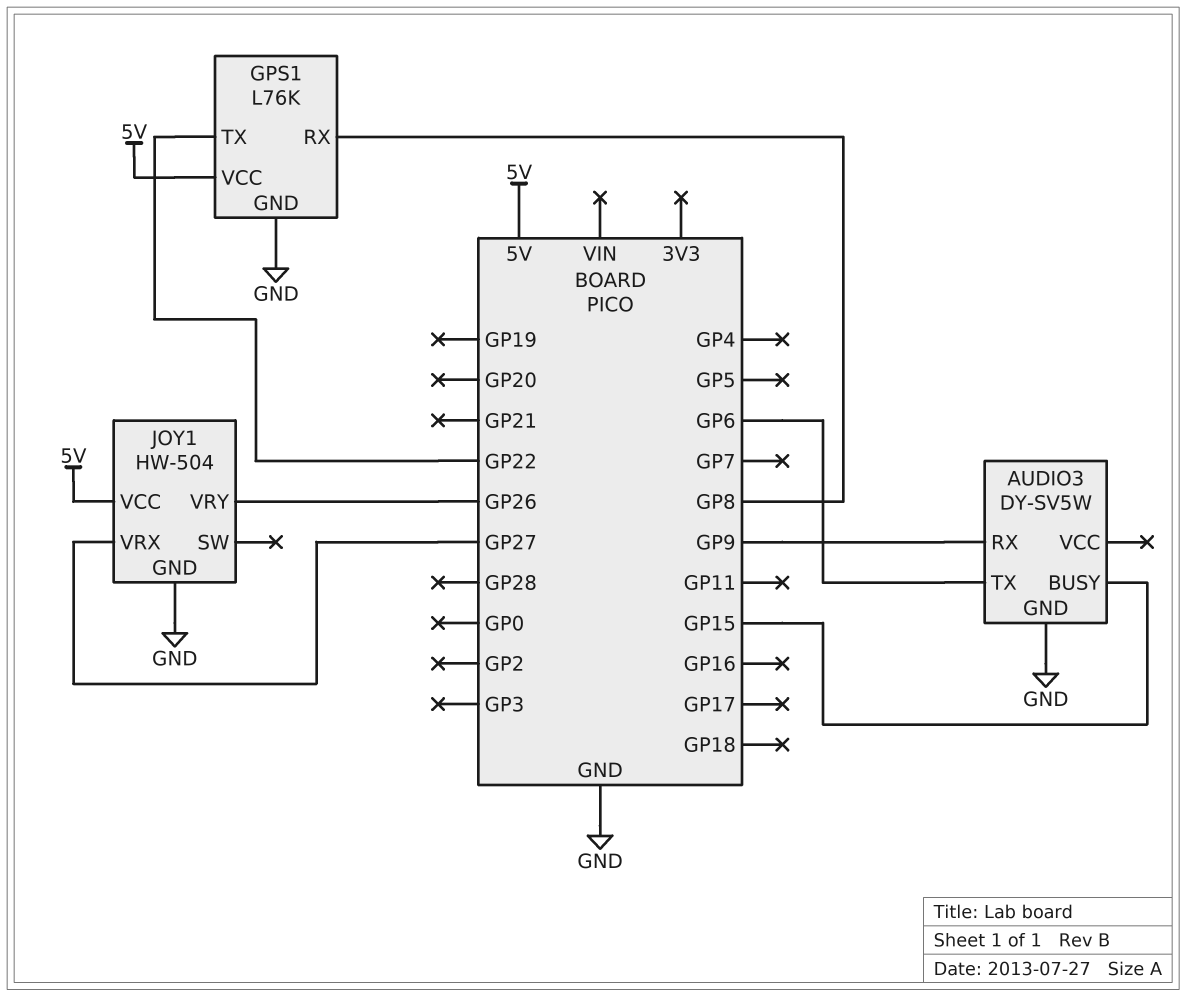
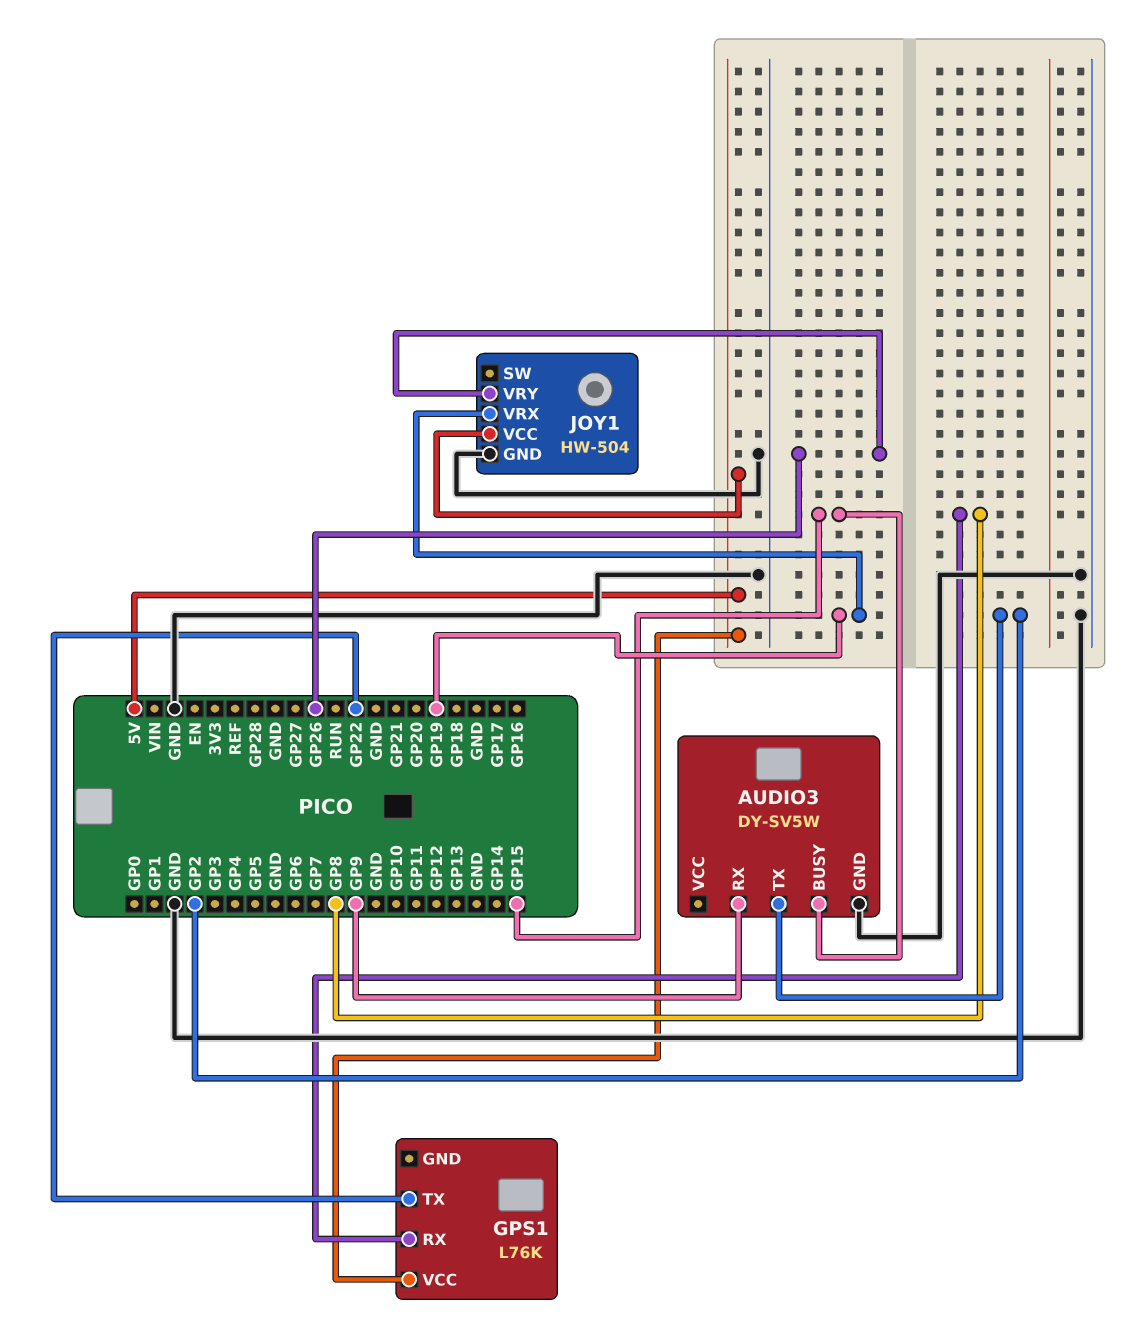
AUDIO3 pin TX: GP6 -> GP2
GPS1 pin GND: GND -> none
JOY1 pin VRX: GP27 -> GP19

